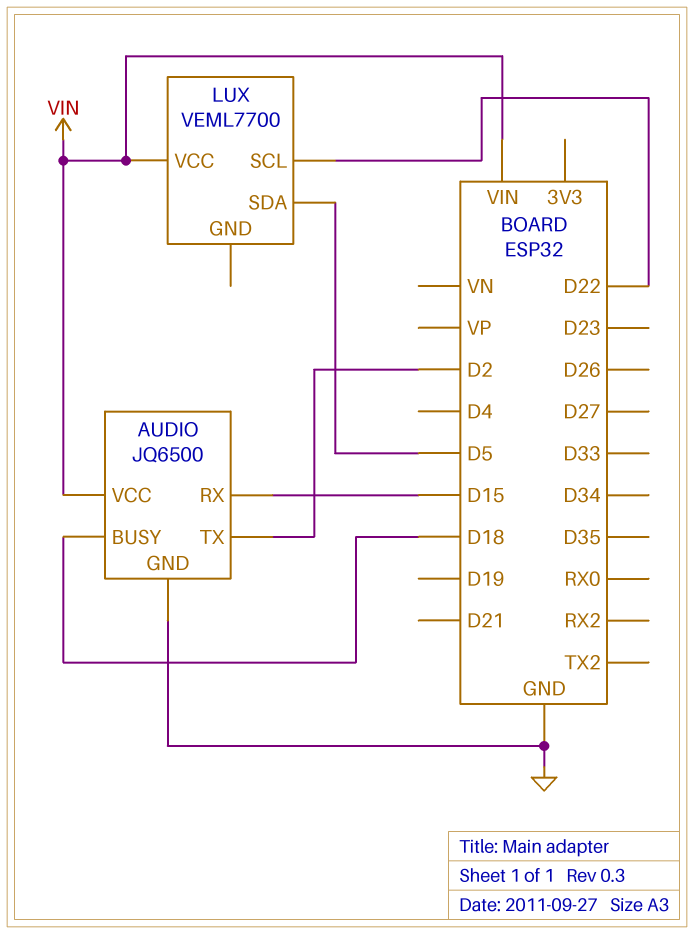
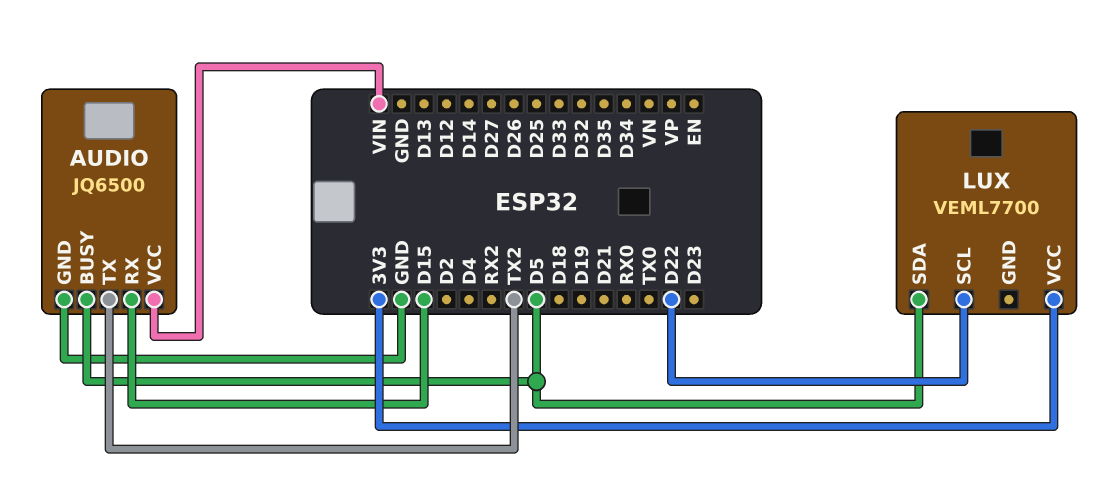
AUDIO pin BUSY: D18 -> D5
AUDIO pin TX: D2 -> TX2
LUX pin VCC: VIN -> 3V3

